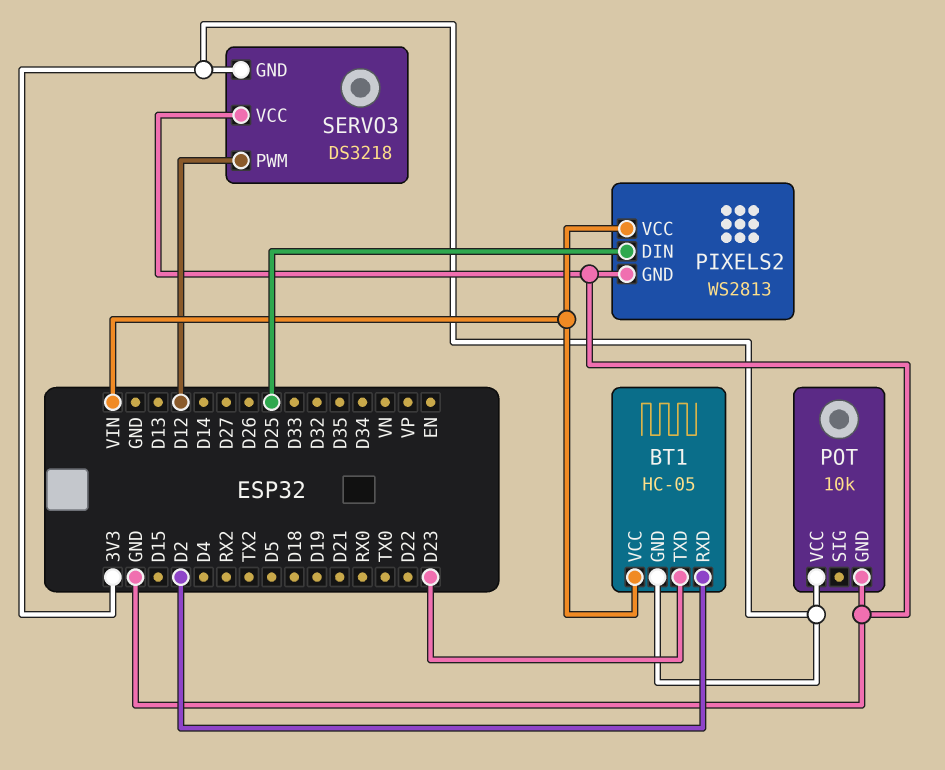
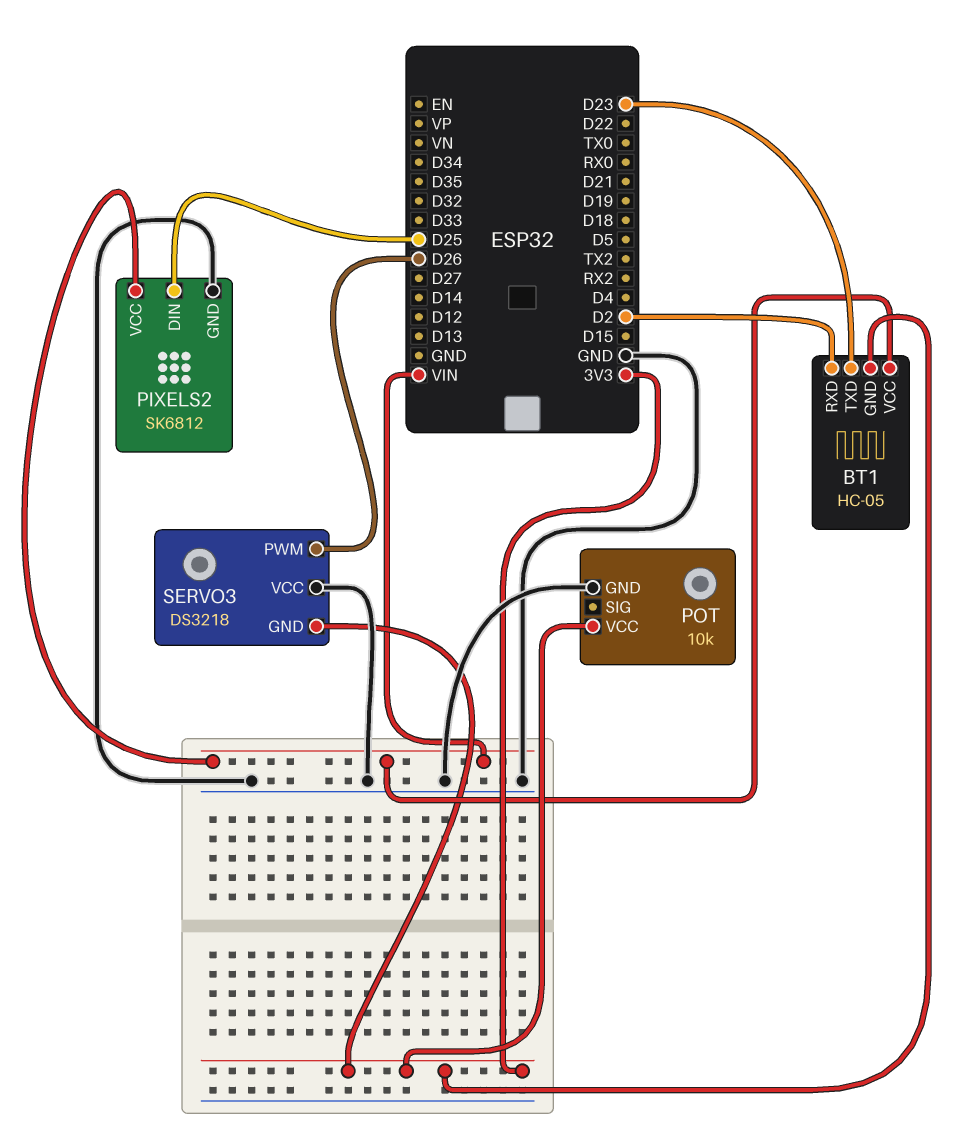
PIXELS2: WS2813 -> SK6812
SERVO3 pin PWM: D12 -> D26

